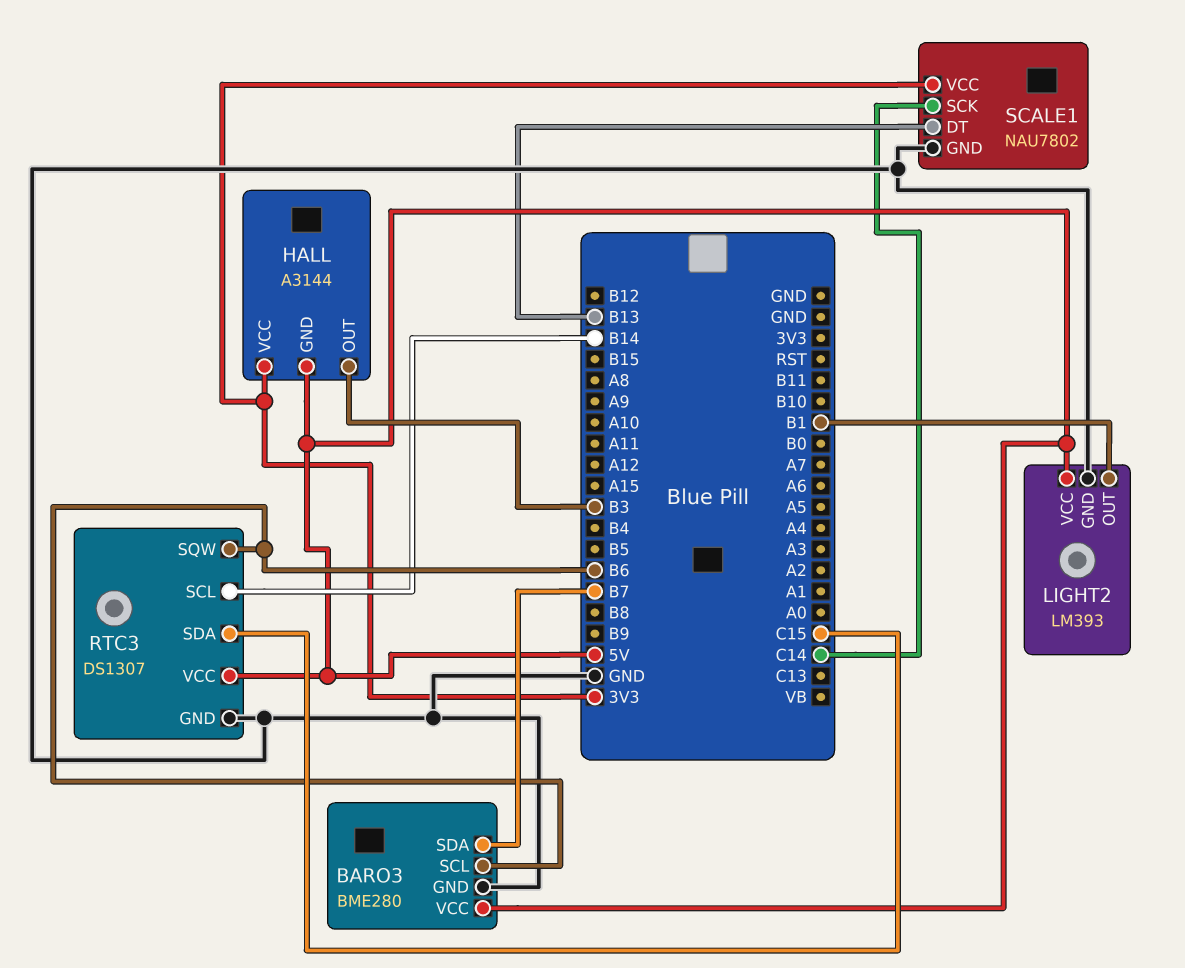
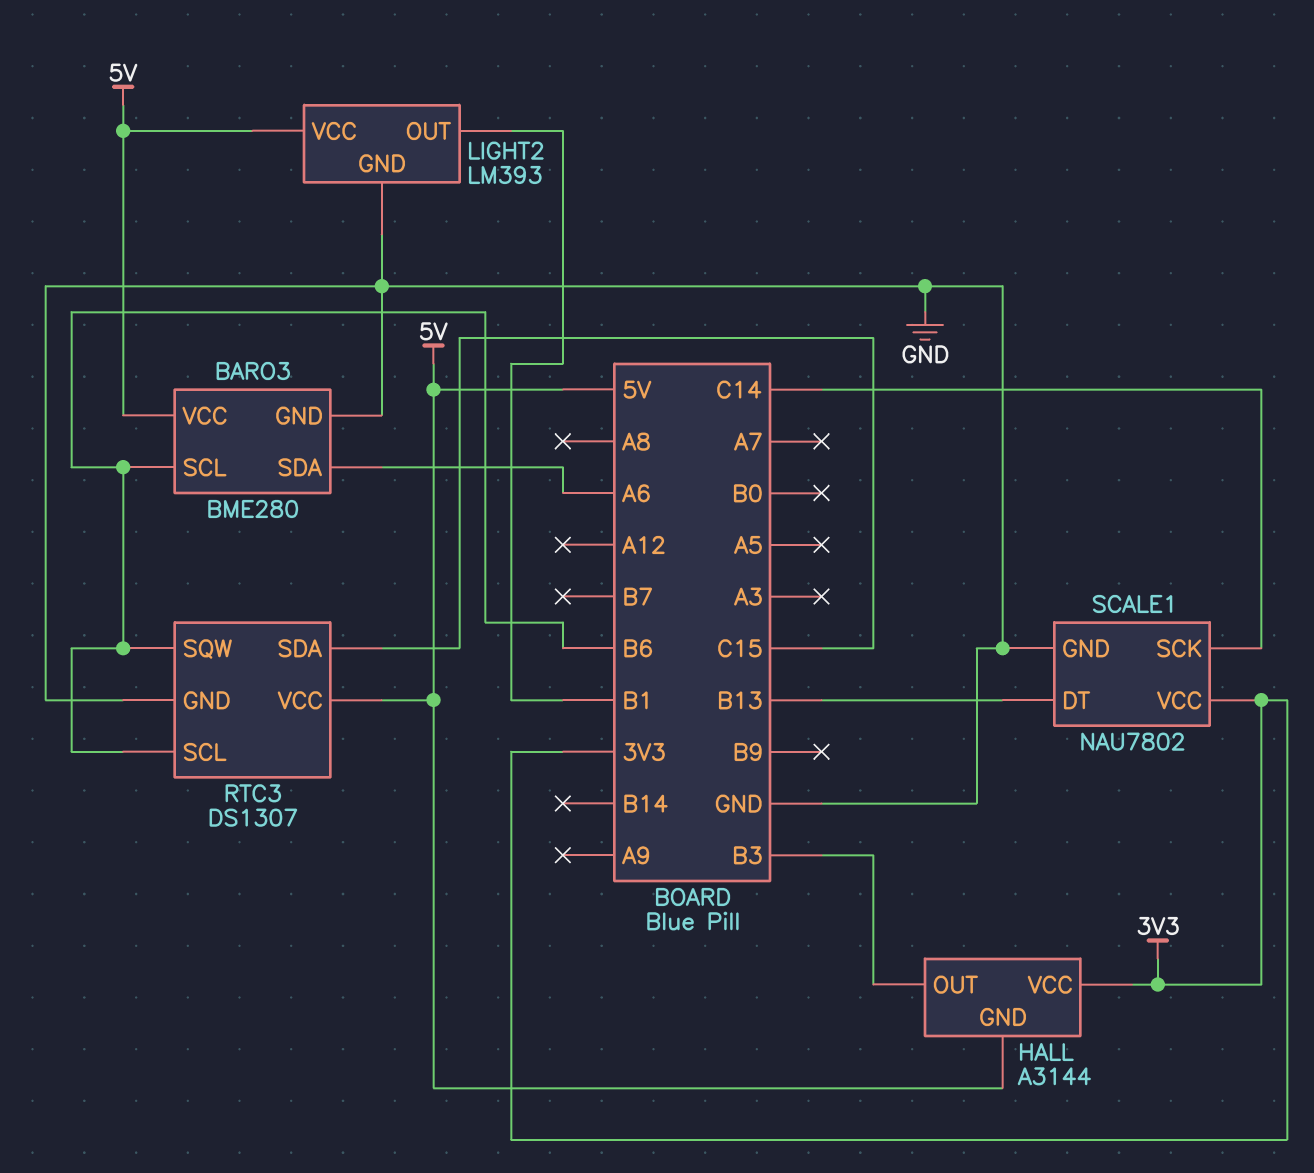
BARO3 pin SDA: B7 -> A6
RTC3 pin SCL: B14 -> B6

